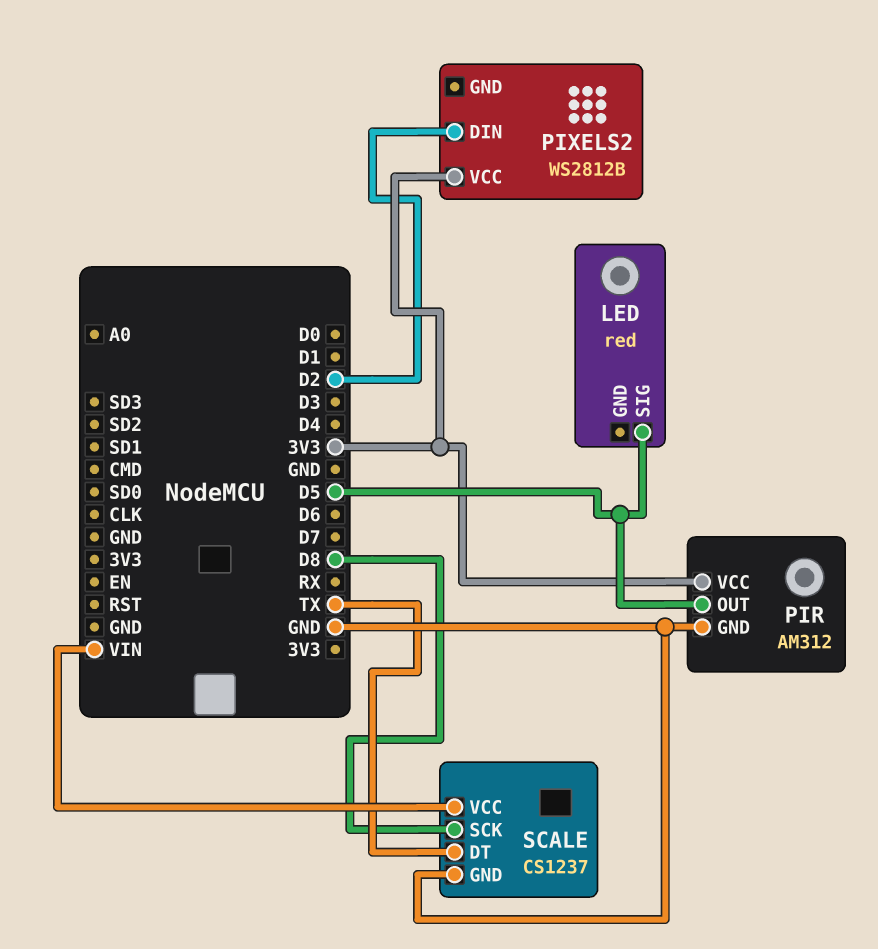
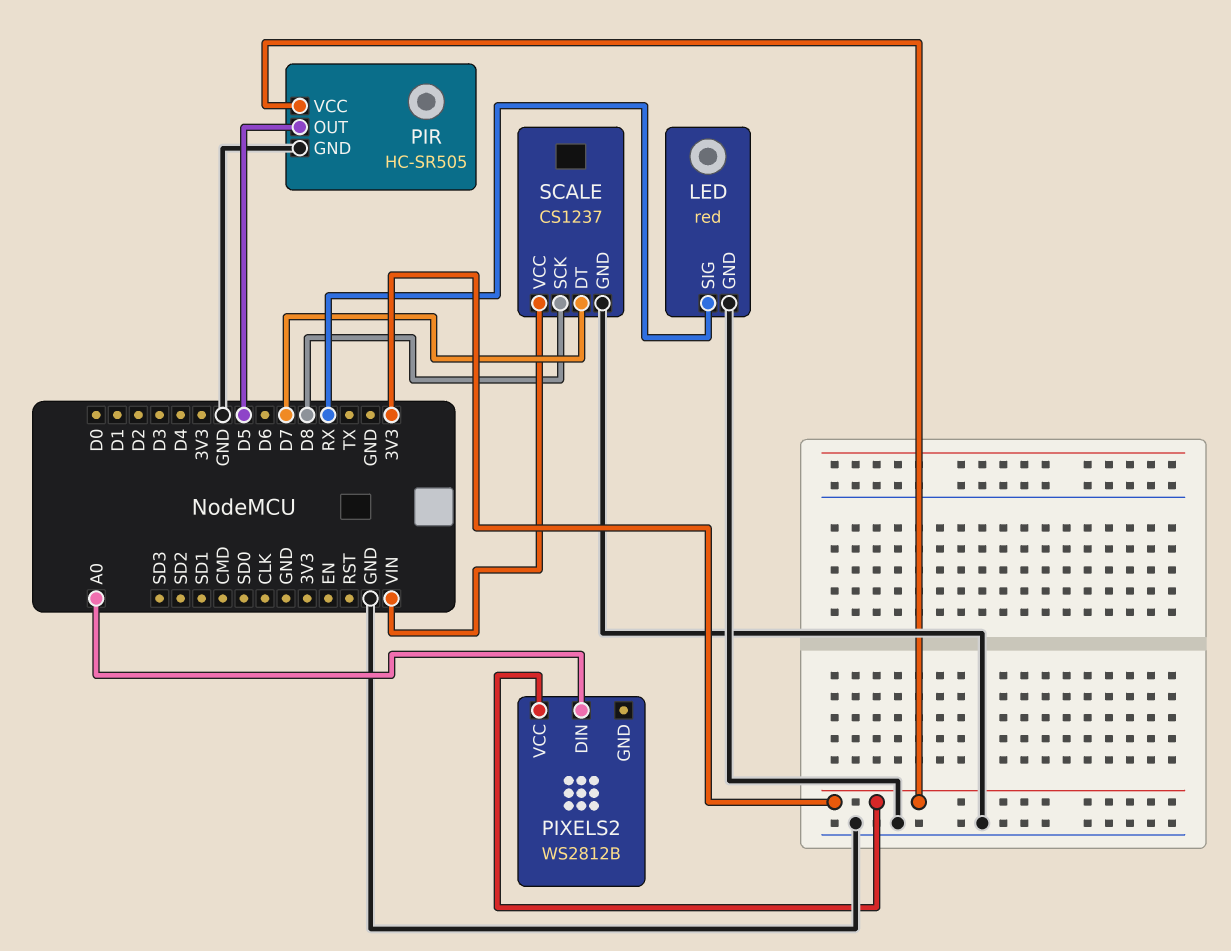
LED pin GND: none -> GND
LED pin SIG: D5 -> RX
PIR: AM312 -> HC-SR505
PIXELS2 pin DIN: D2 -> A0
SCALE pin DT: TX -> D7

